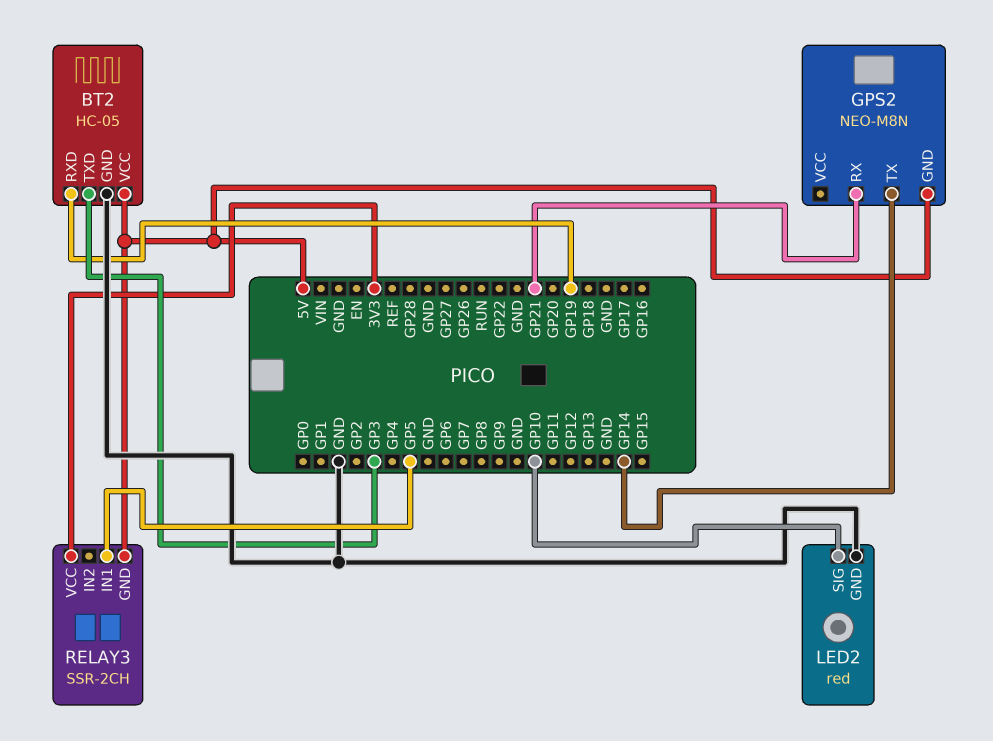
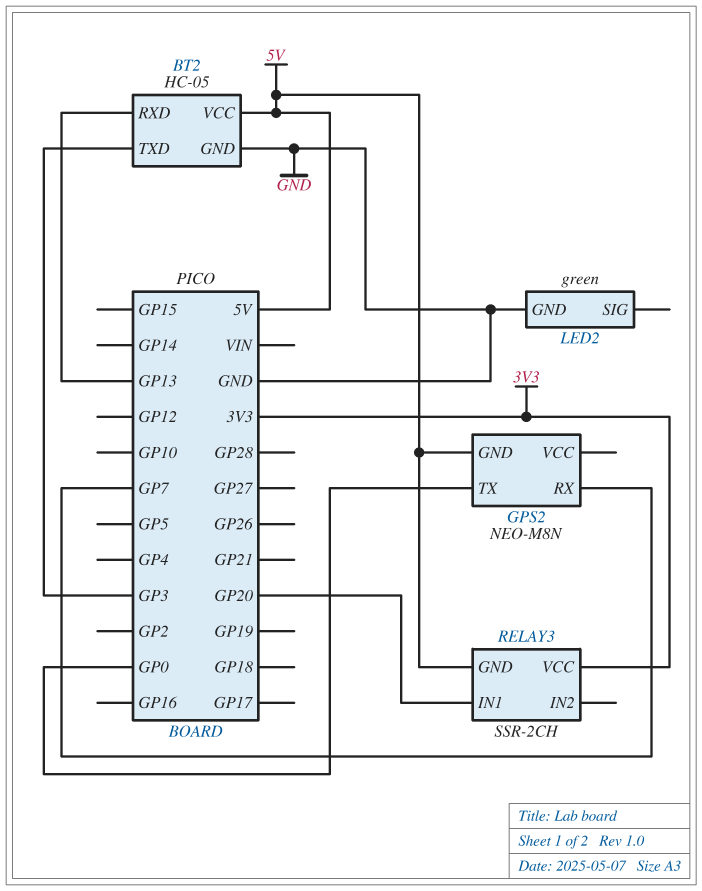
BT2 pin RXD: GP19 -> GP13
GPS2 pin RX: GP21 -> GP7
GPS2 pin TX: GP14 -> GP0
LED2: red -> green
LED2 pin SIG: GP10 -> none
RELAY3 pin IN1: GP5 -> GP20

